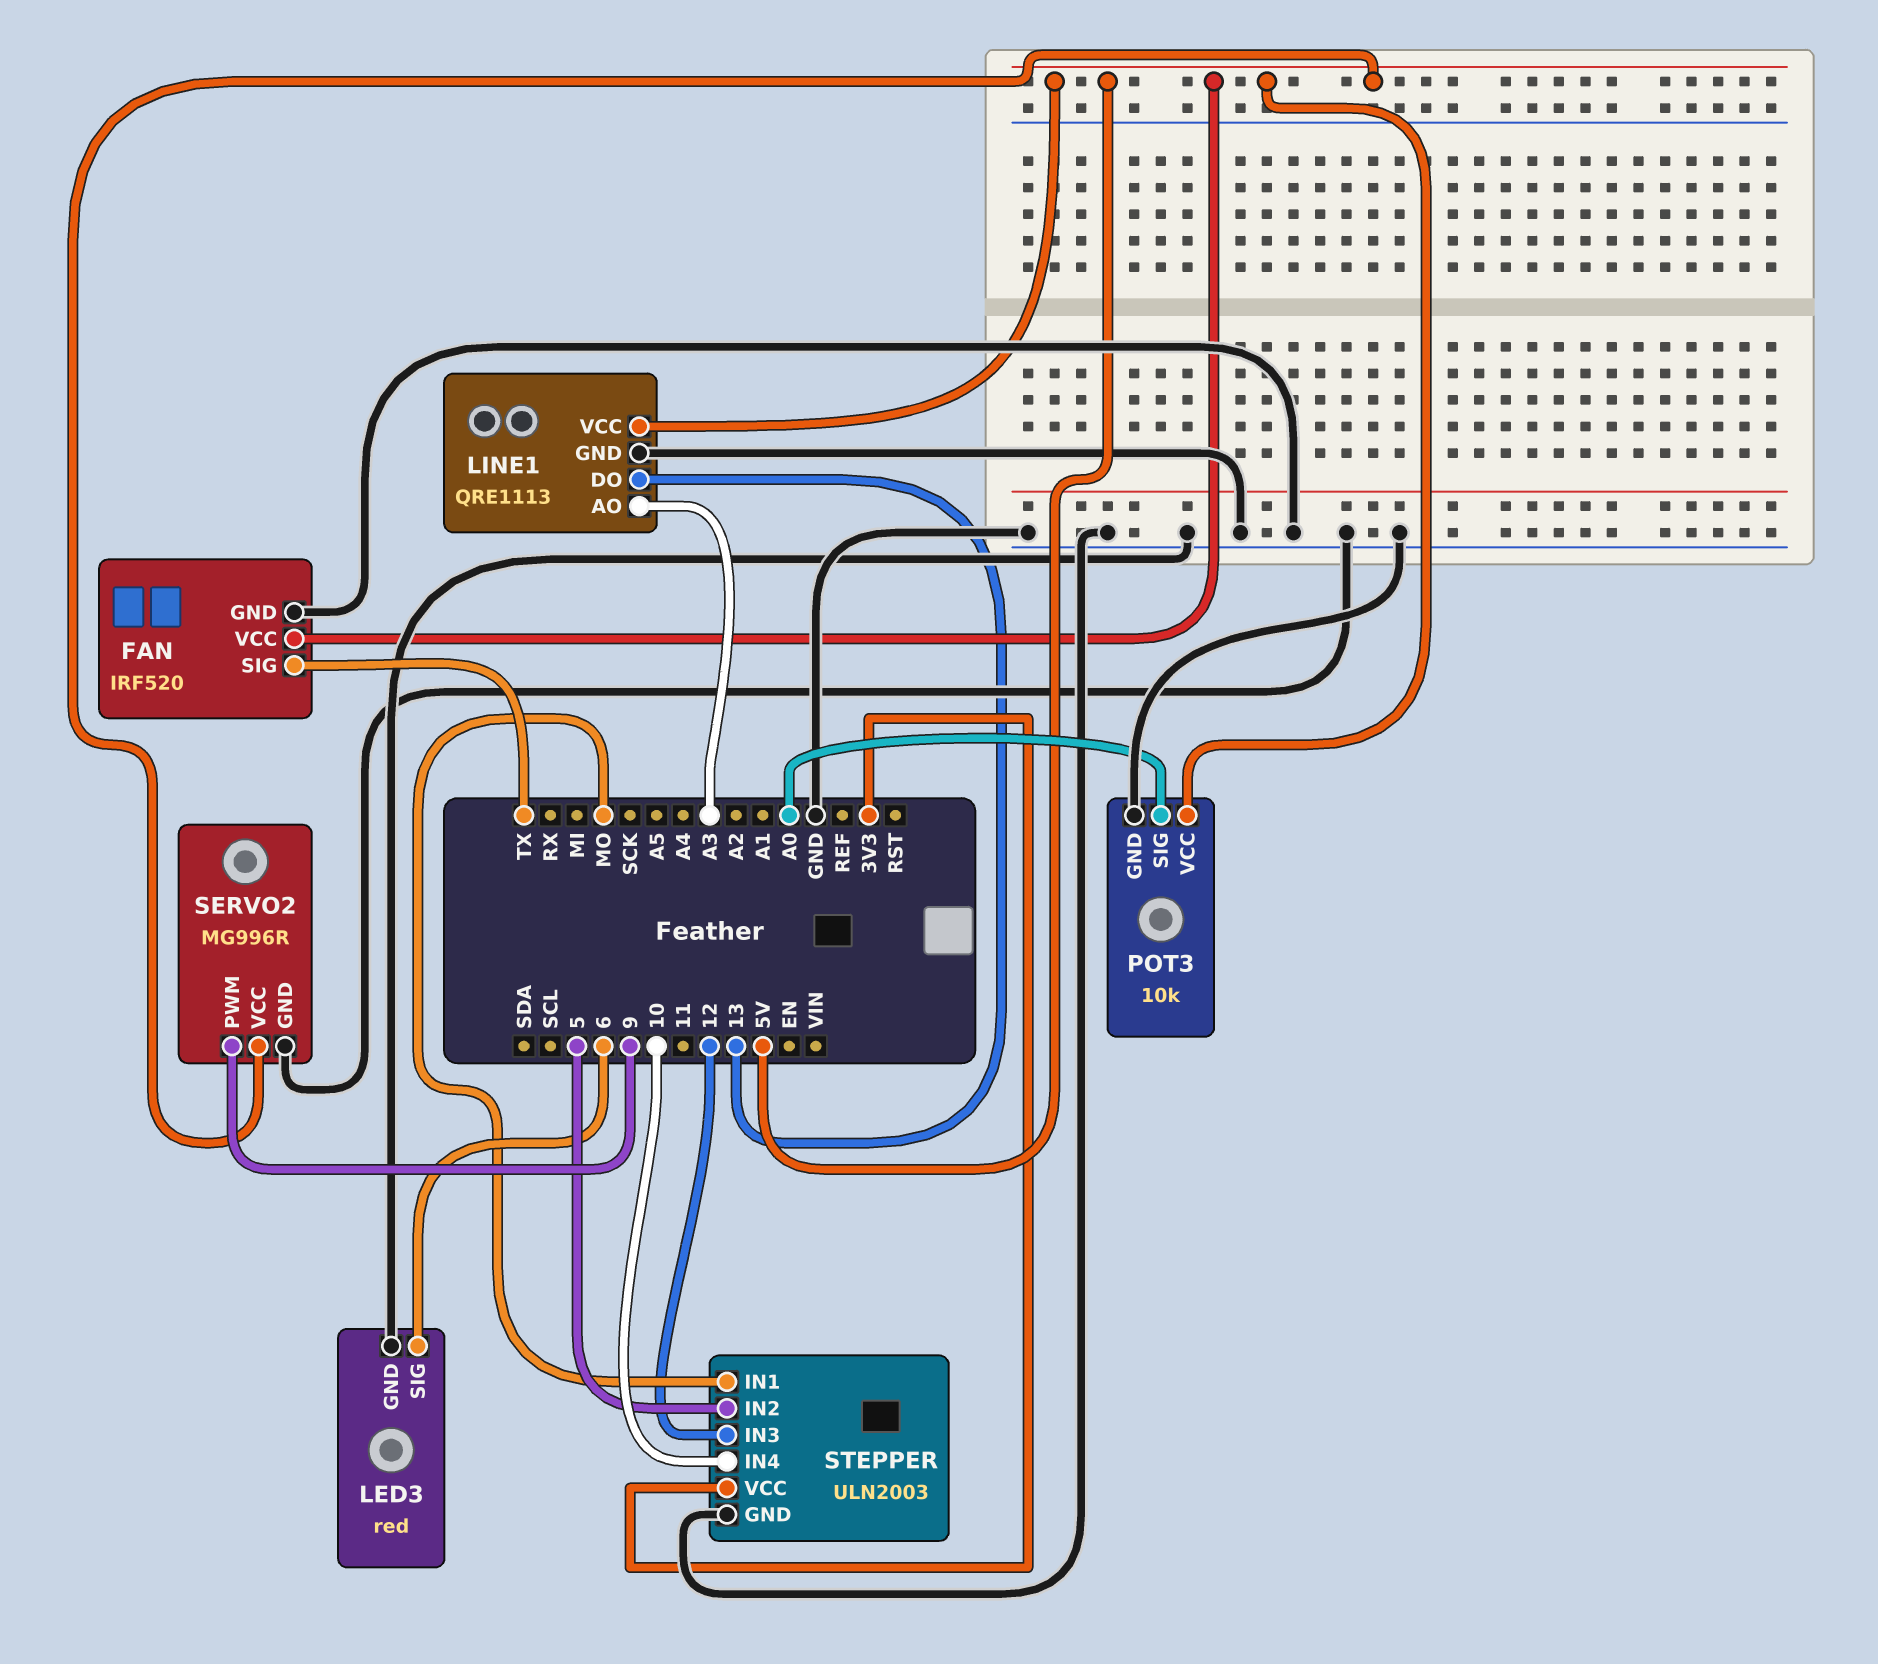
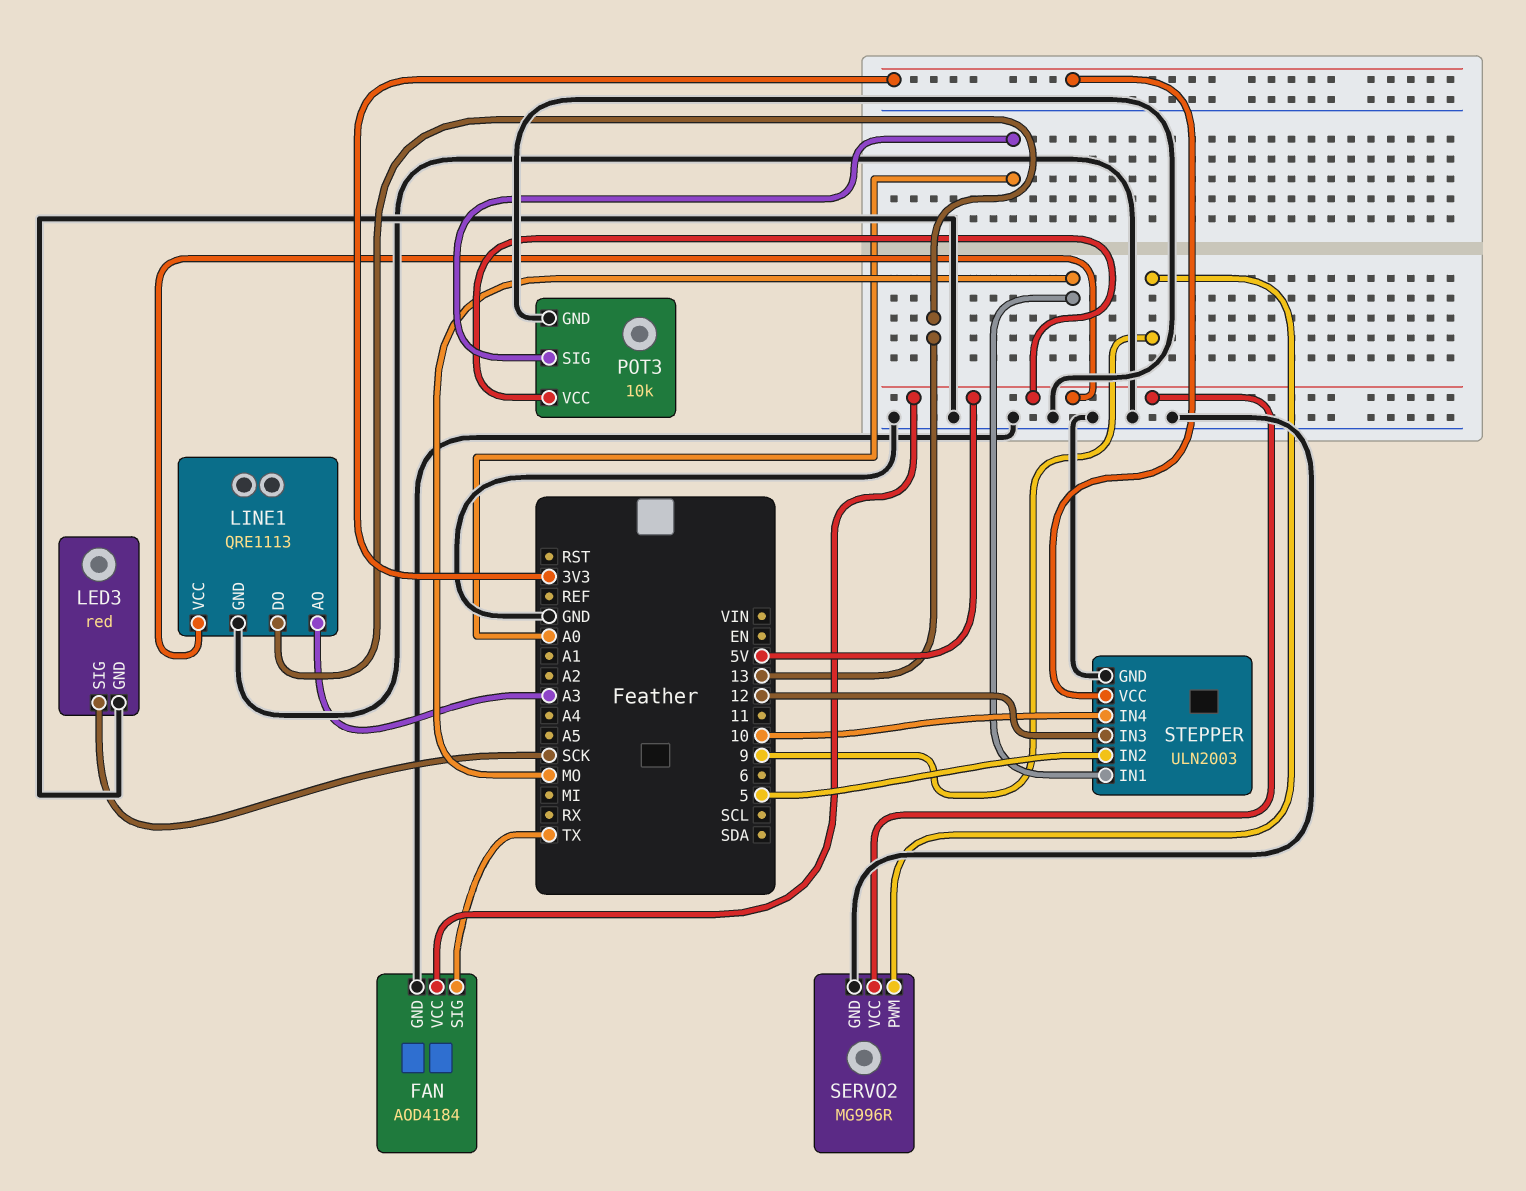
FAN: IRF520 -> AOD4184
LED3 pin SIG: 6 -> SCK

